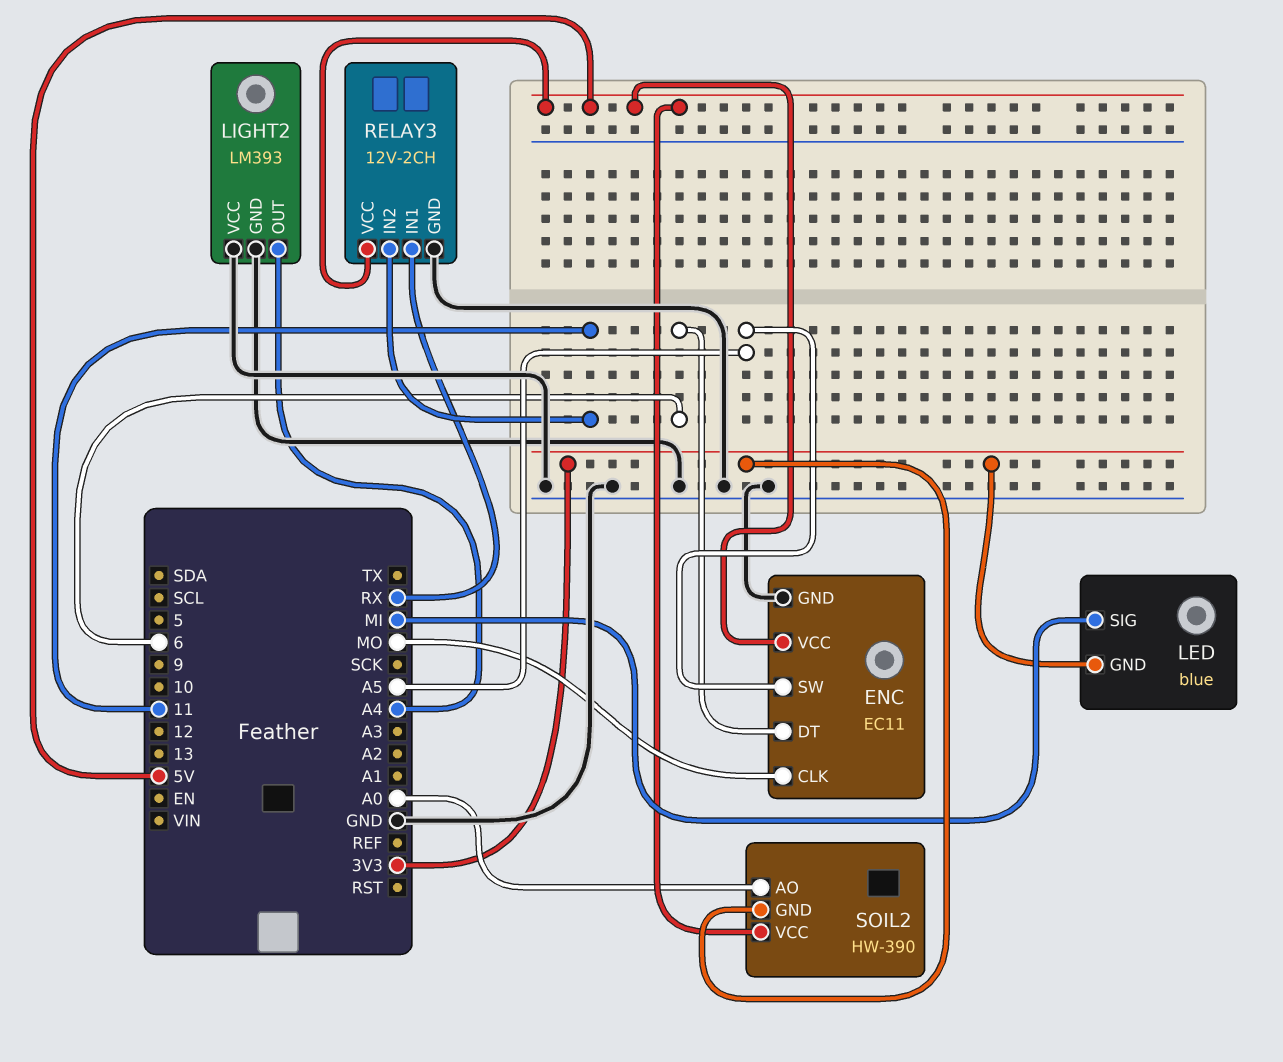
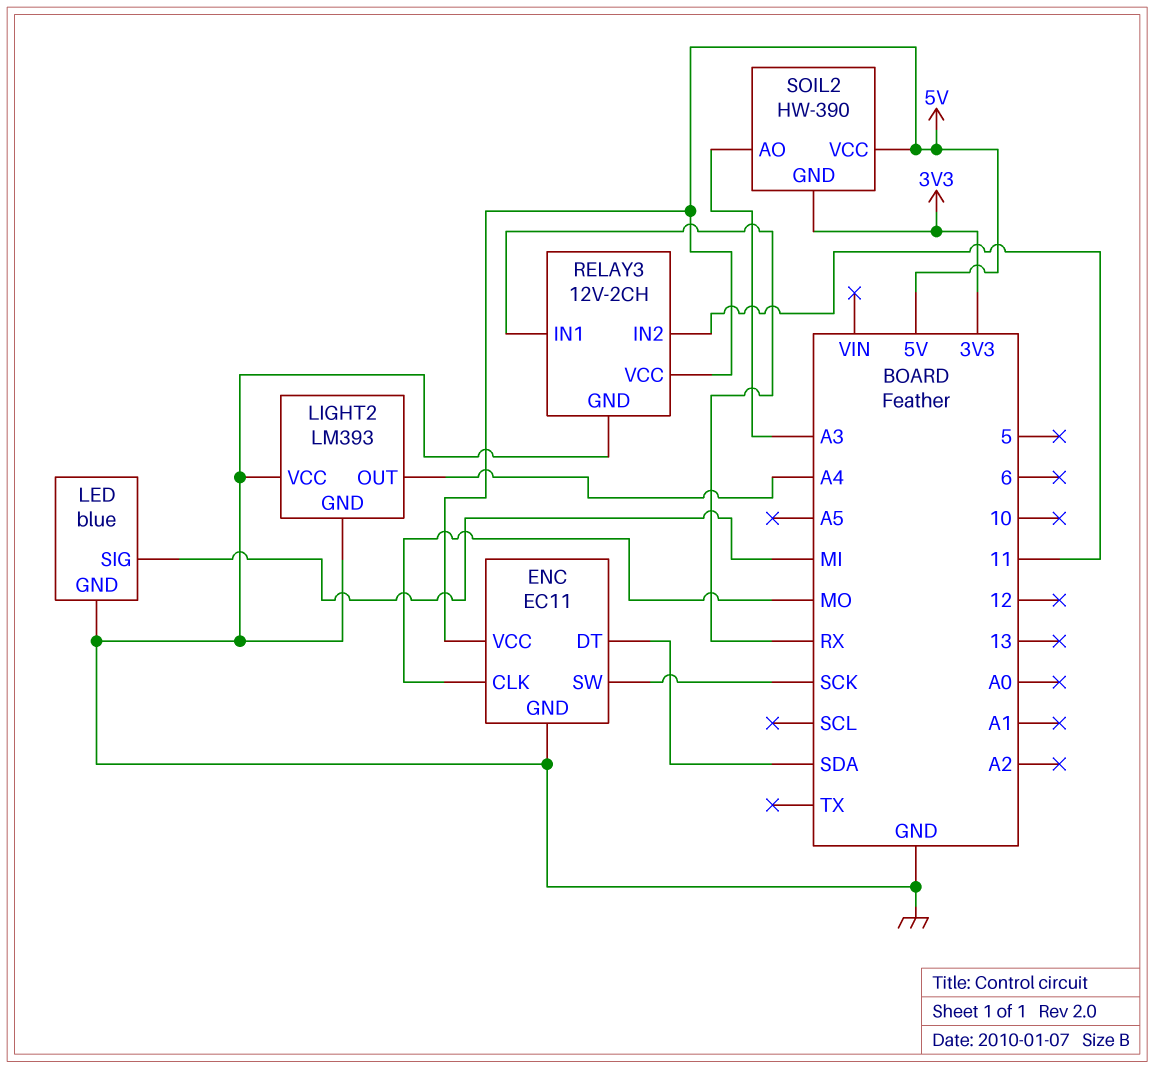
ENC pin DT: 6 -> SDA
ENC pin SW: A5 -> SCK
LED pin GND: 3V3 -> GND
SOIL2 pin AO: A0 -> A3

